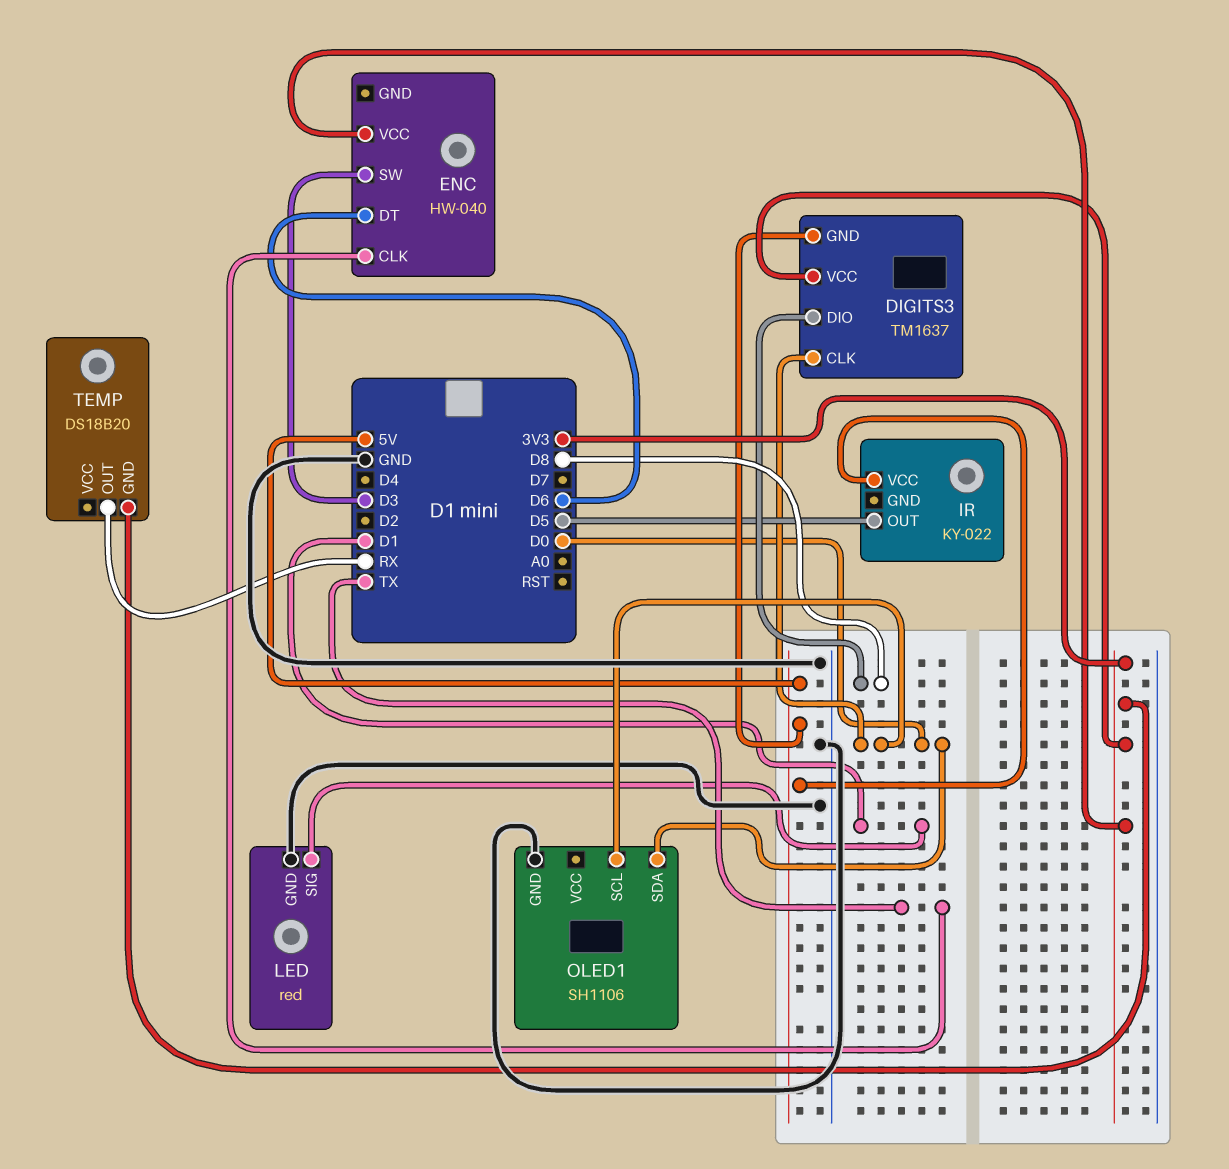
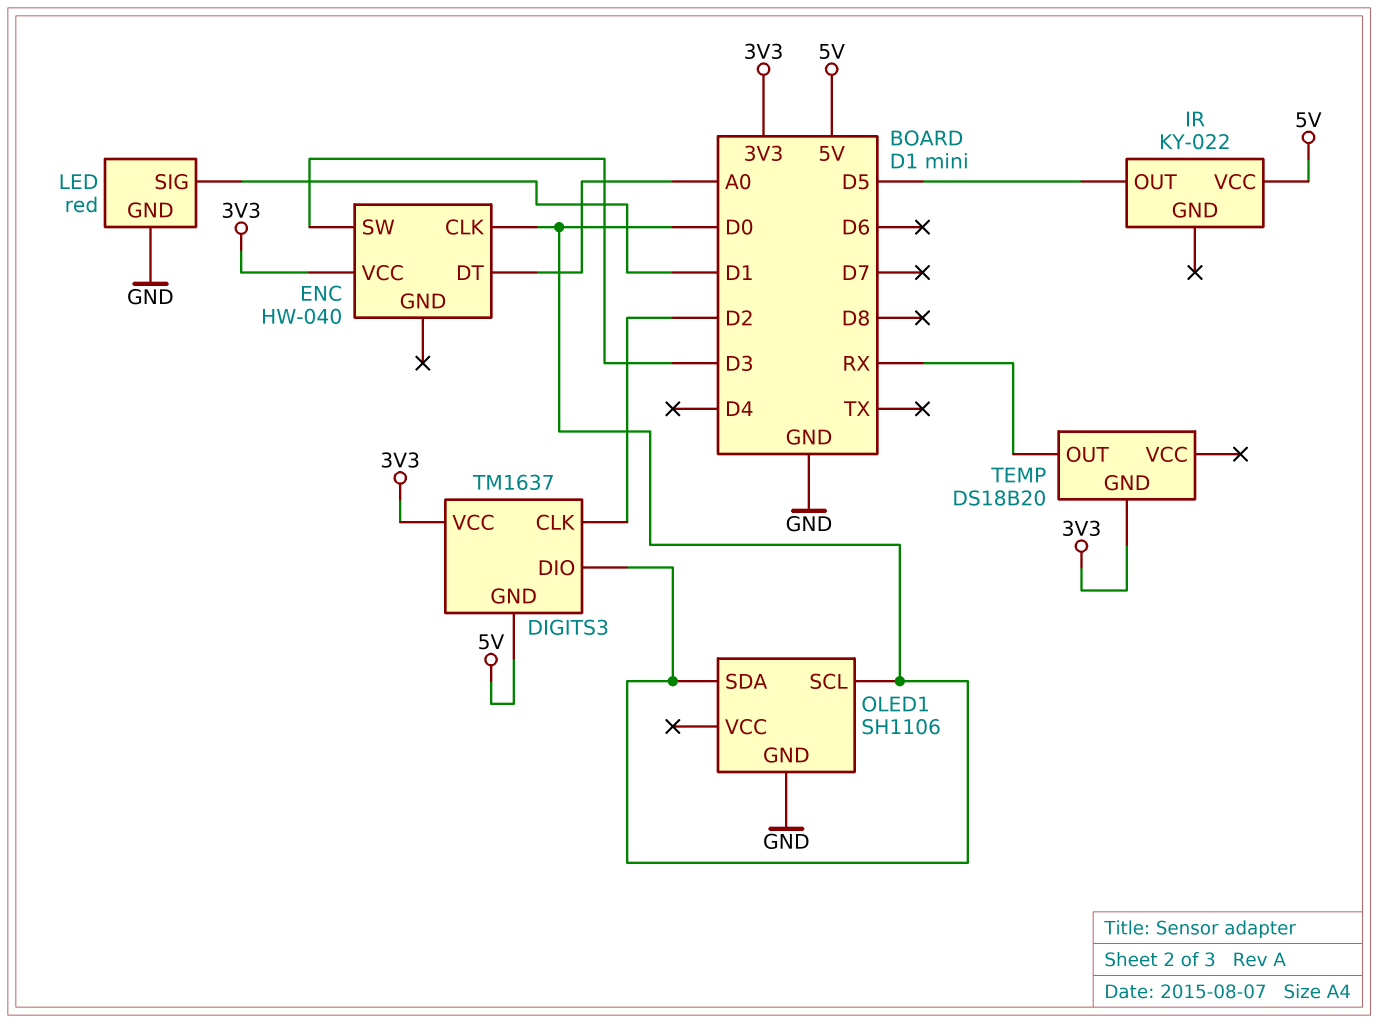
DIGITS3 pin CLK: D0 -> D2
DIGITS3 pin DIO: D8 -> D0
ENC pin CLK: TX -> D0
ENC pin DT: D6 -> A0

